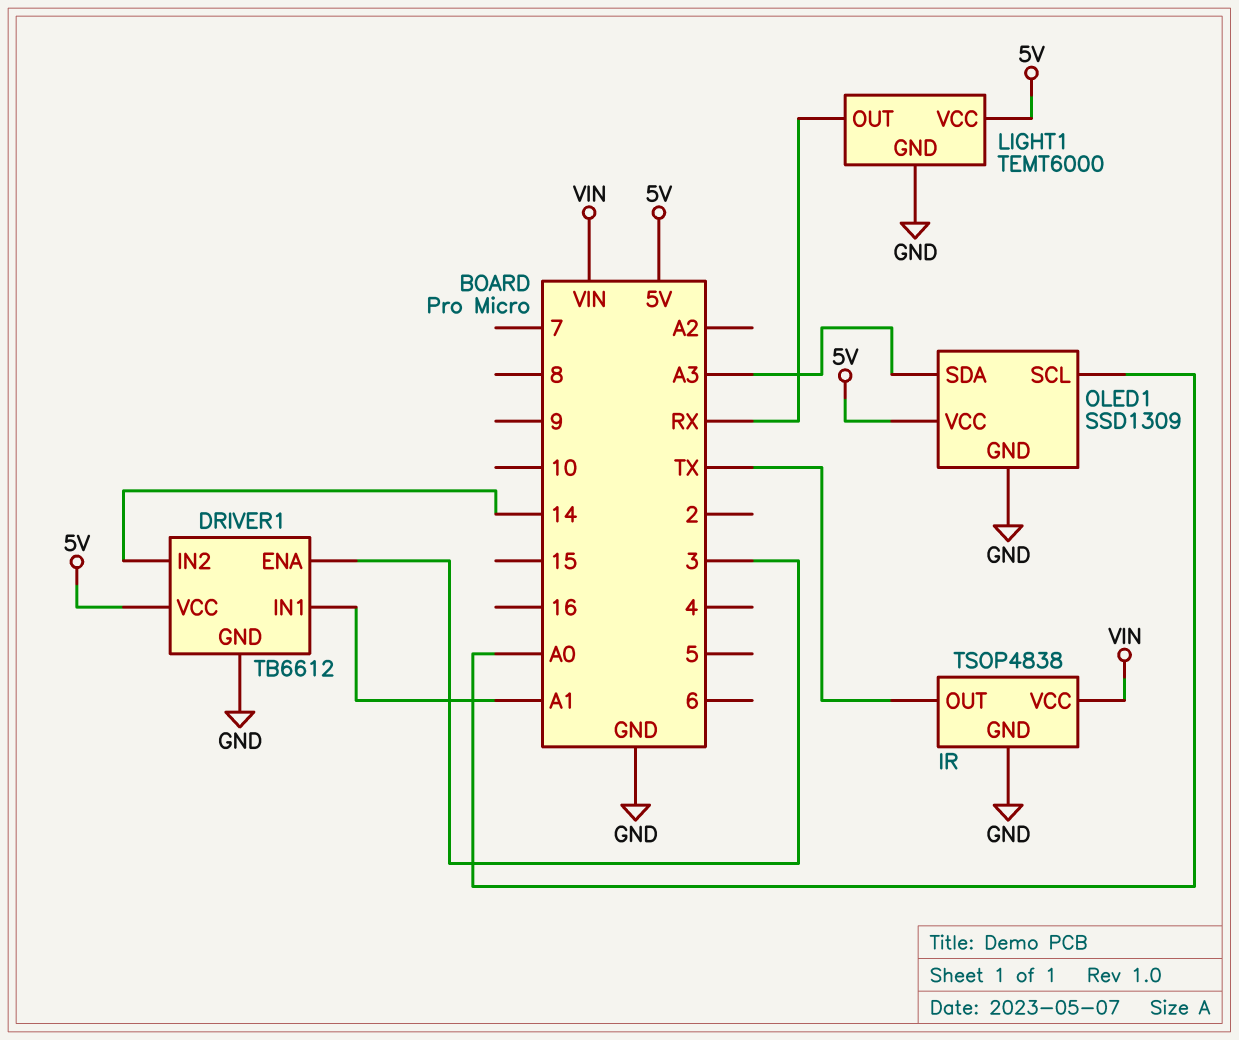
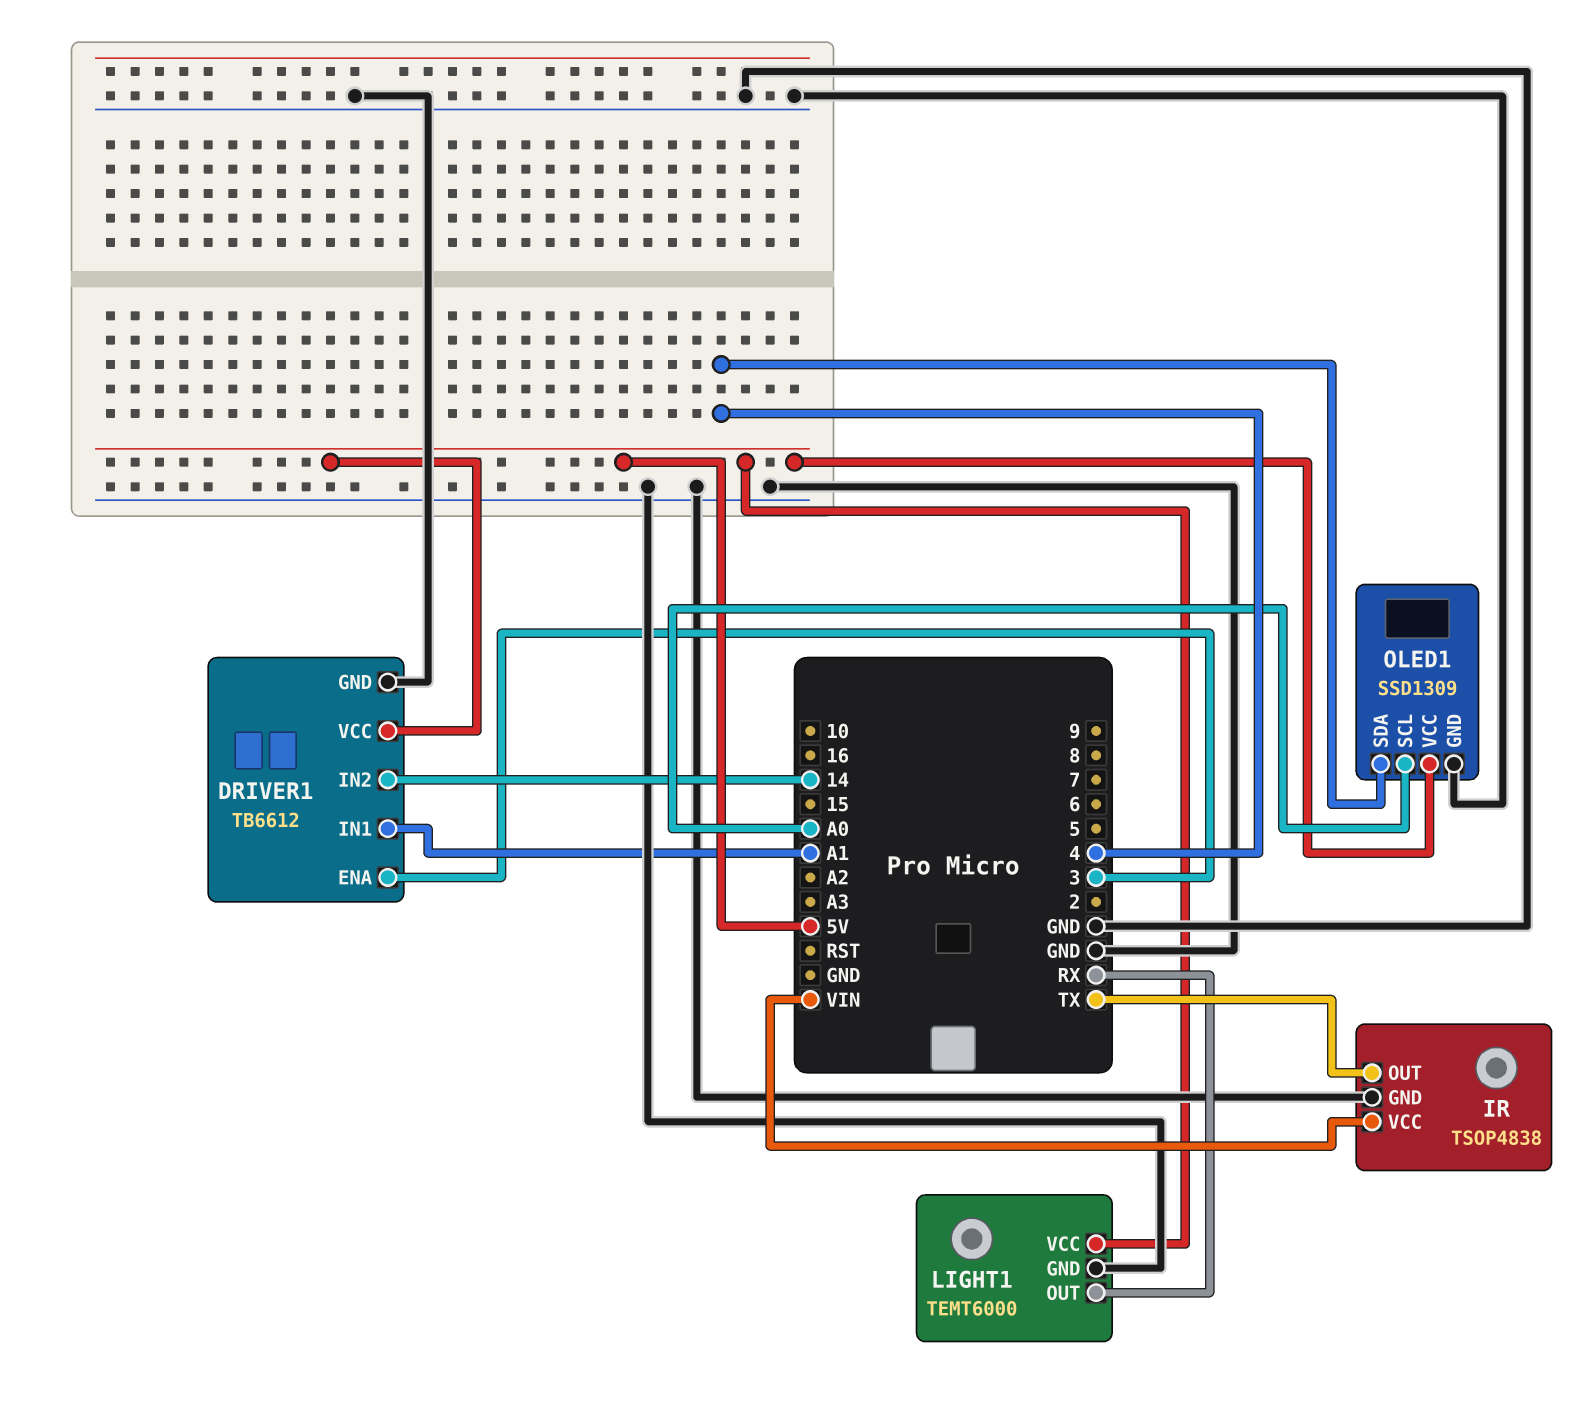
OLED1 pin SDA: A3 -> 4

